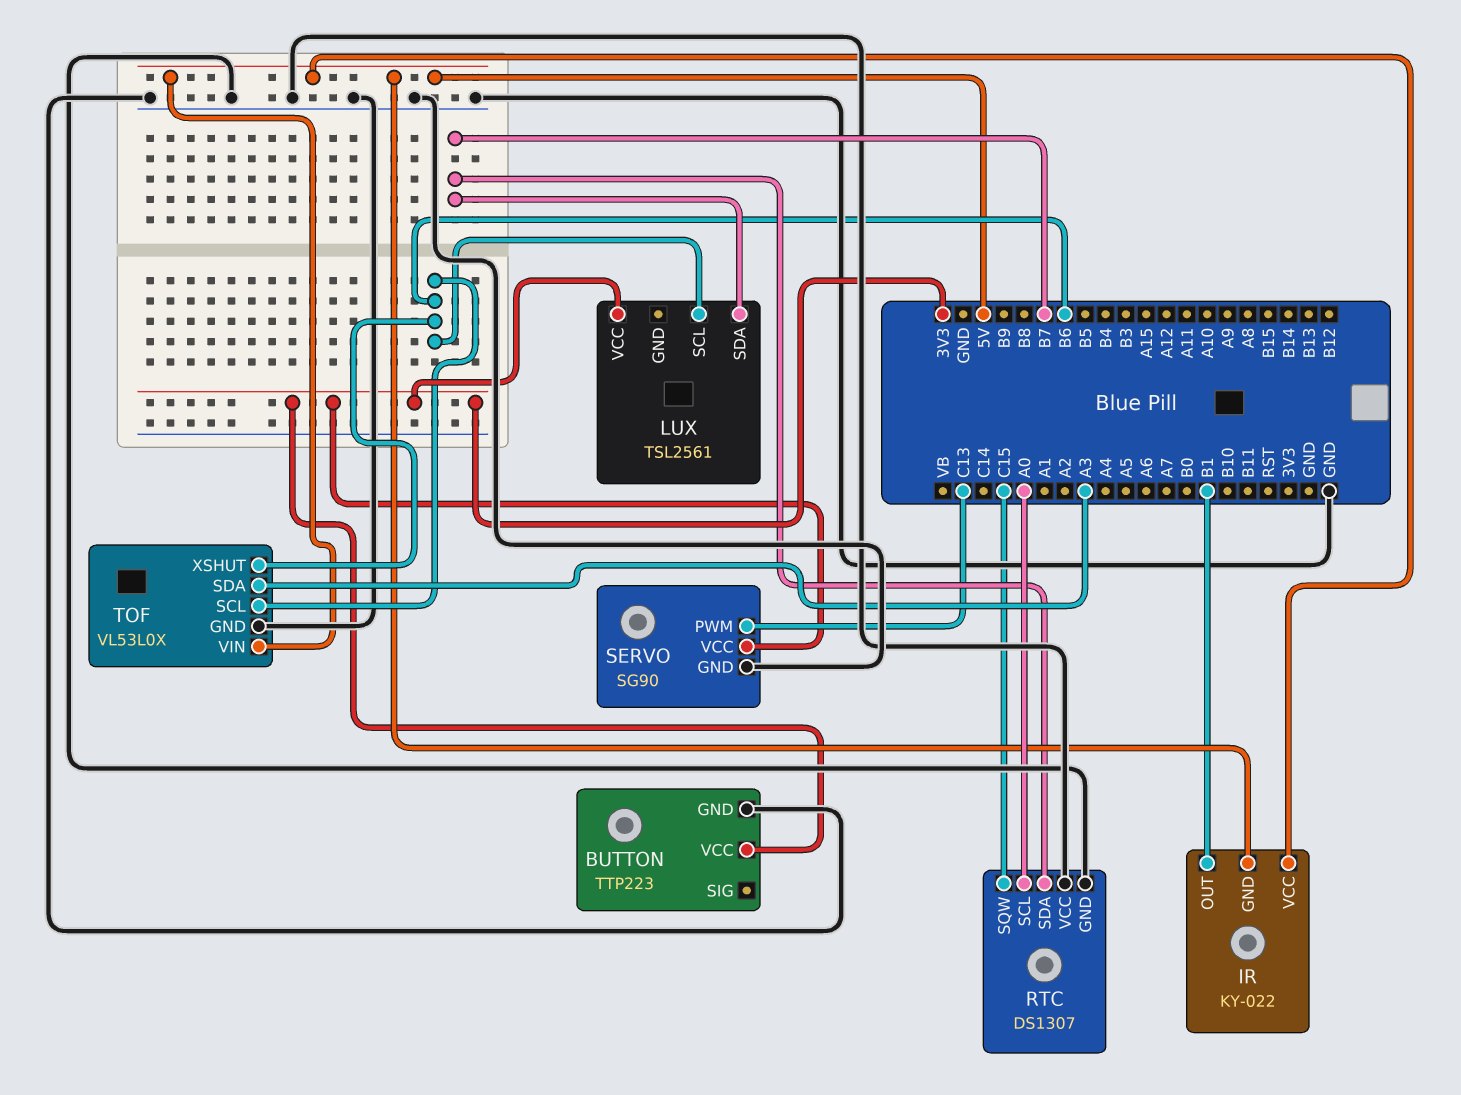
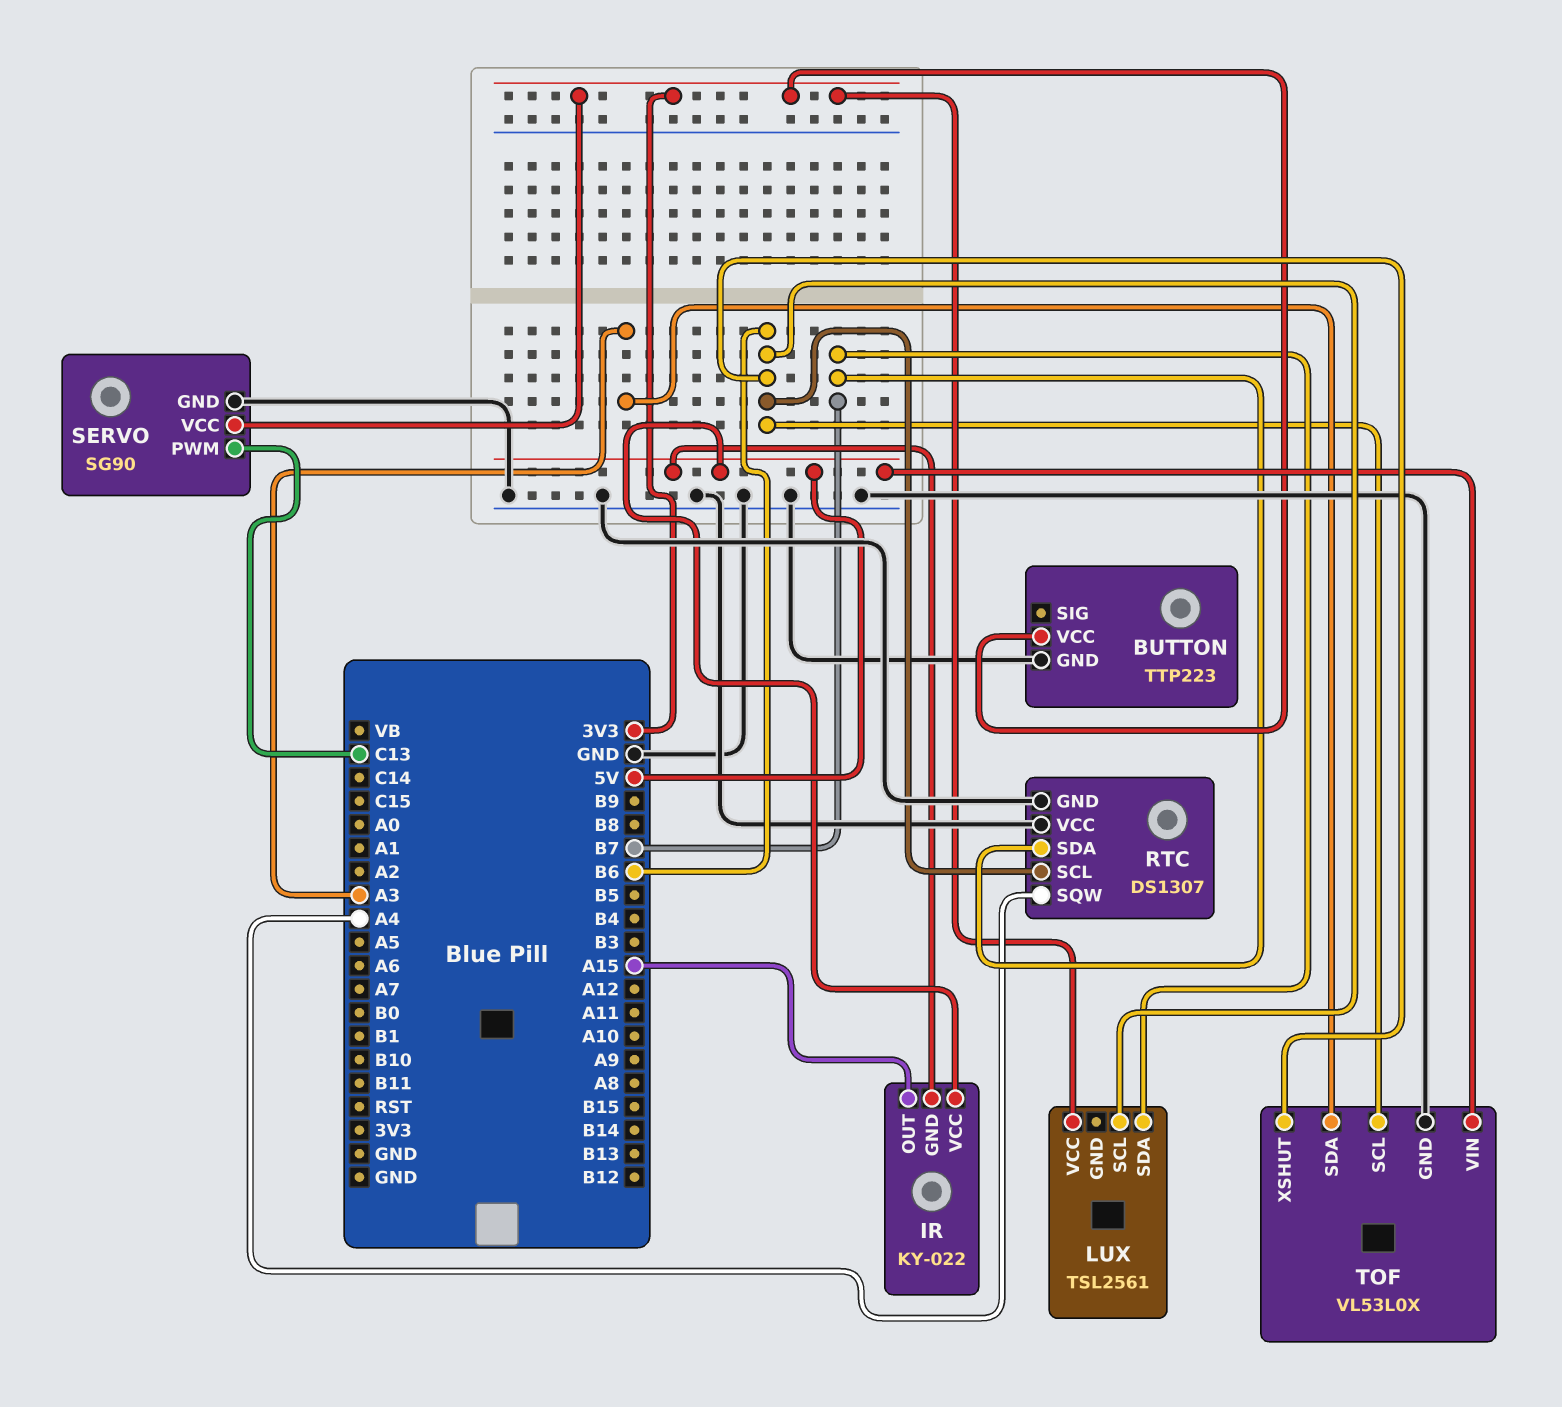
IR pin OUT: B1 -> A15
RTC pin SCL: A0 -> B6
RTC pin SQW: C15 -> A4

